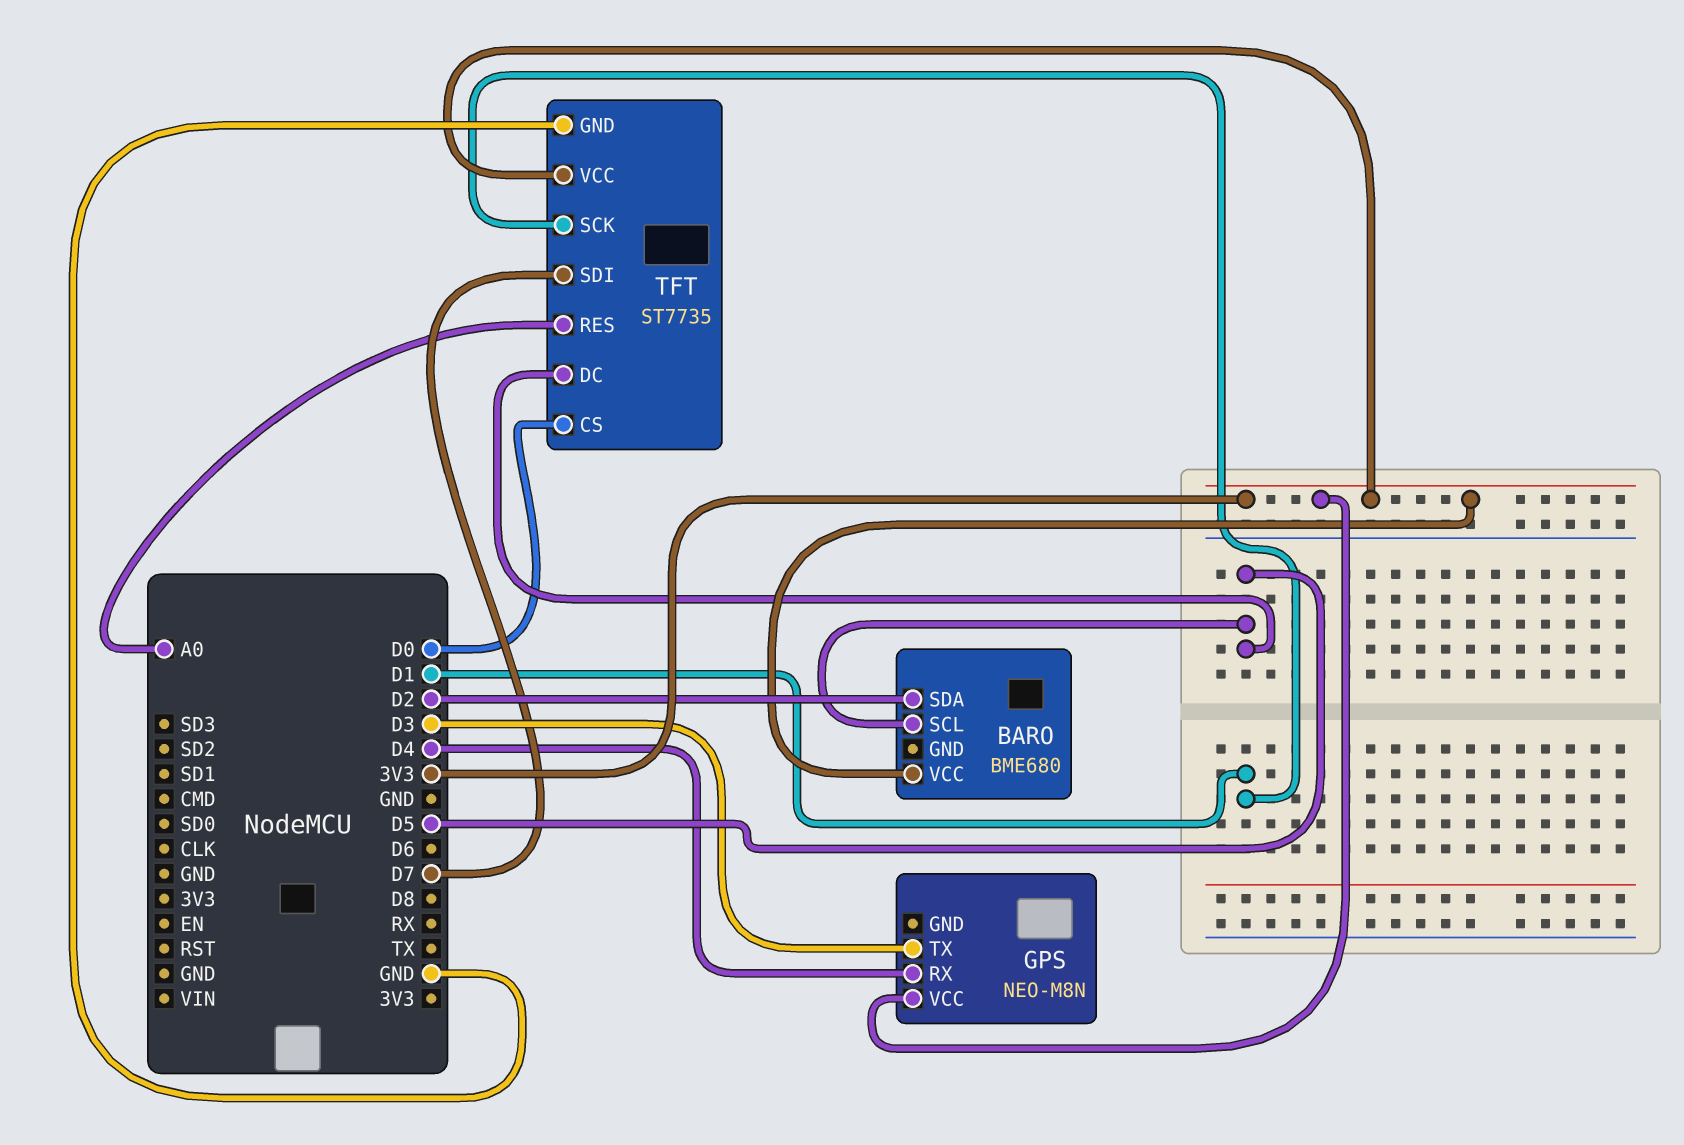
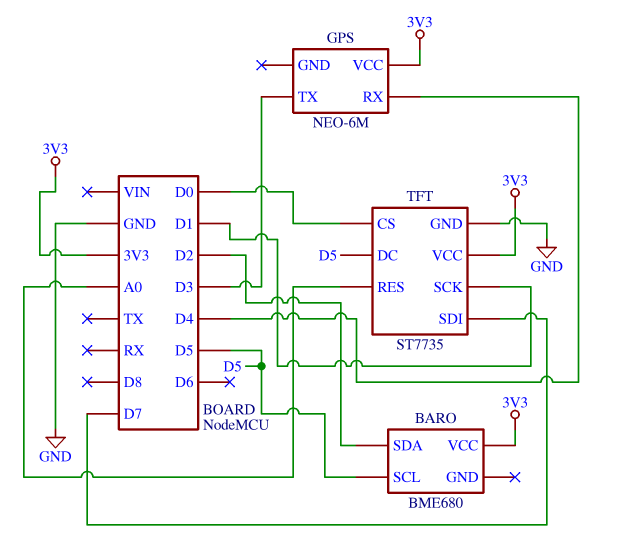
GPS: NEO-M8N -> NEO-6M

